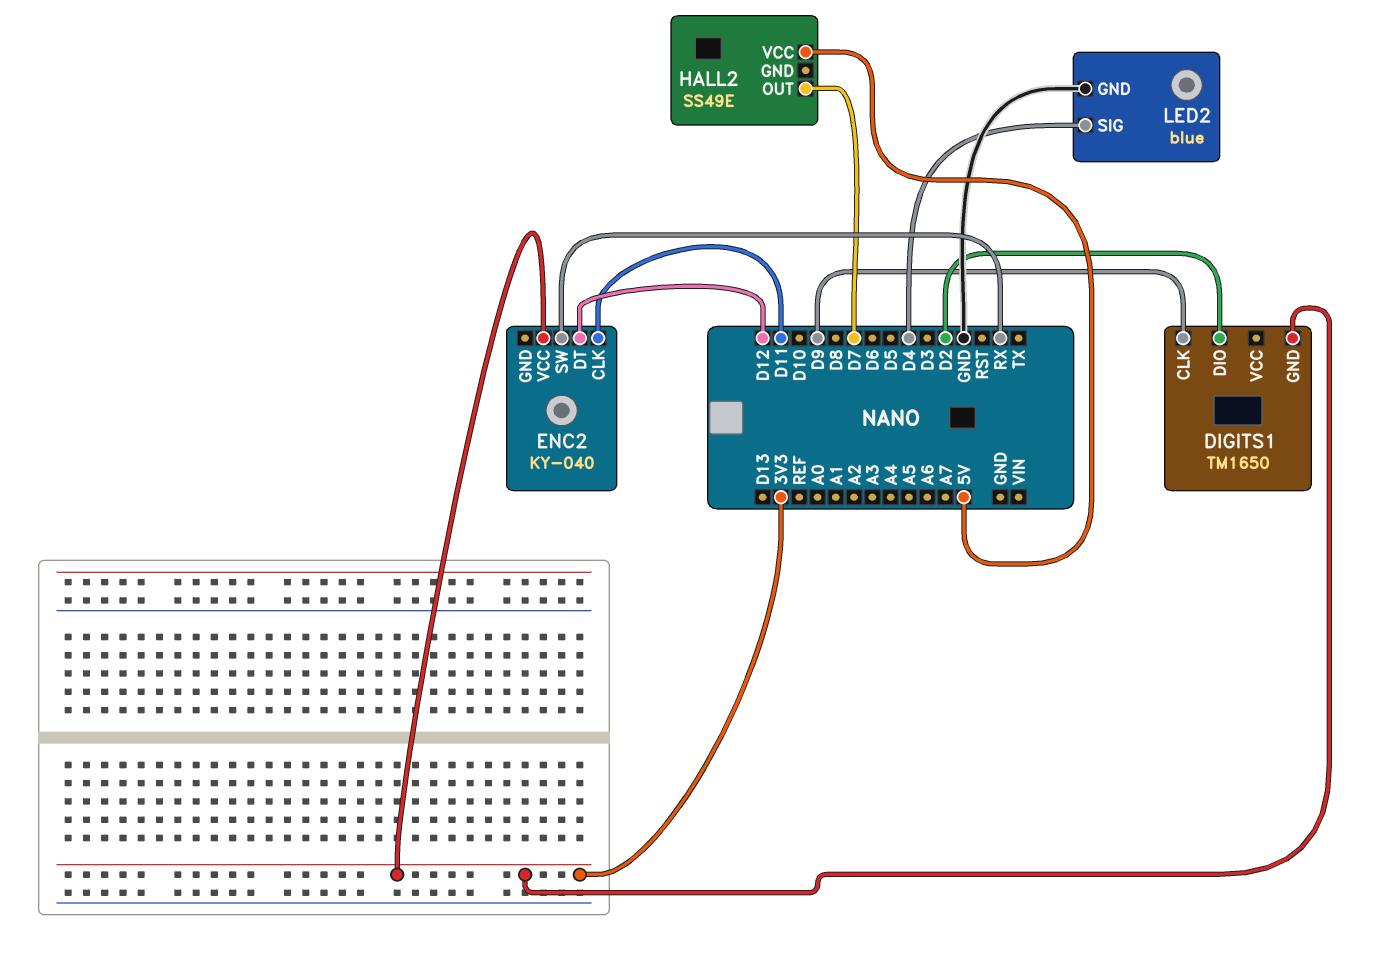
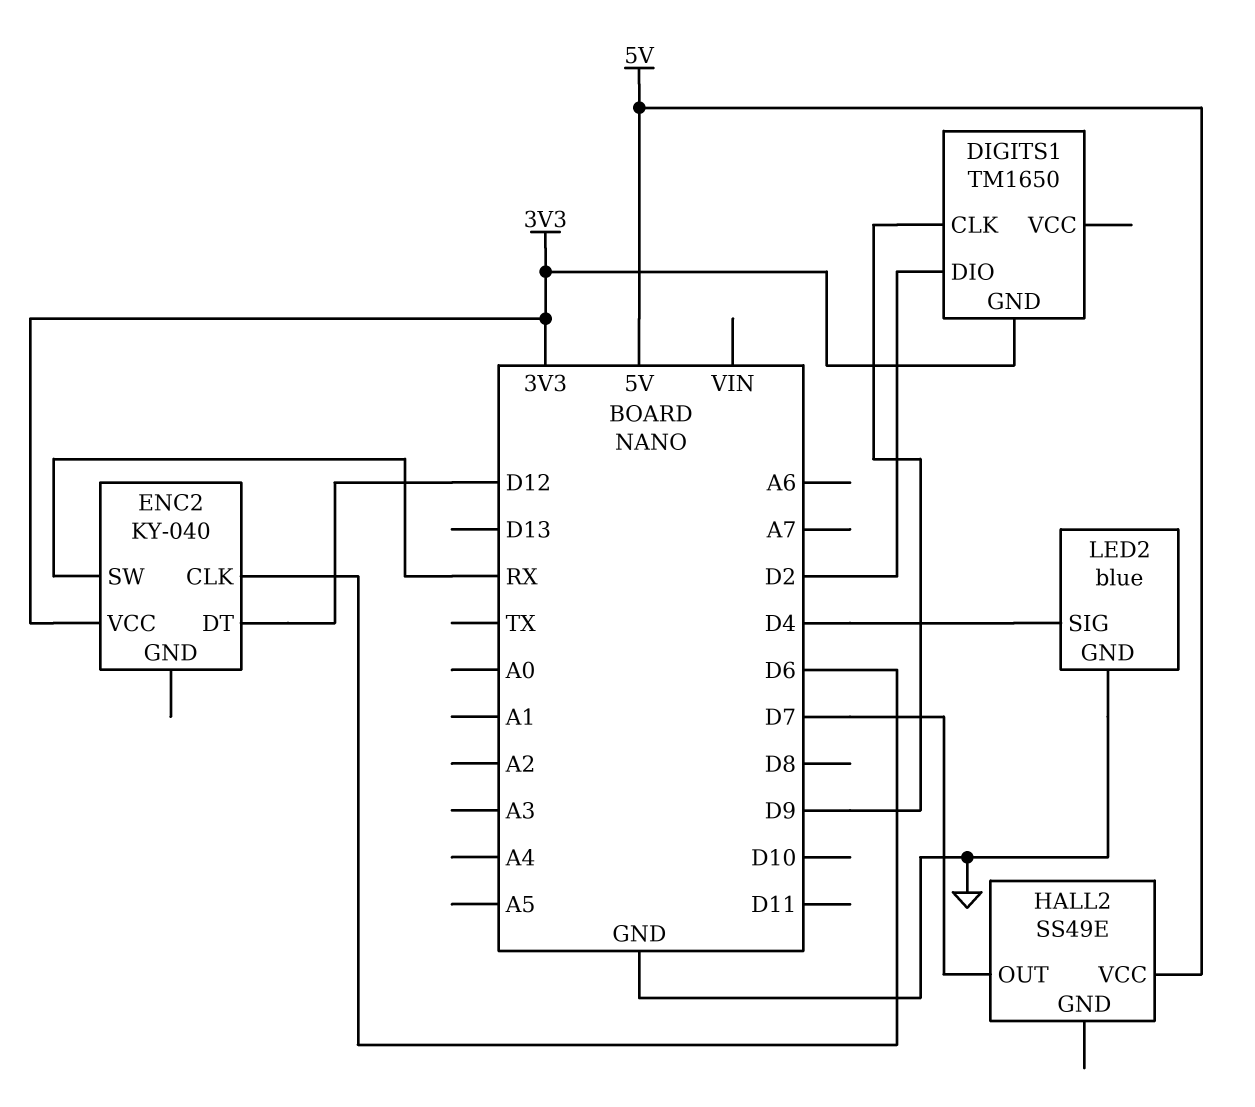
ENC2 pin CLK: D11 -> D6

